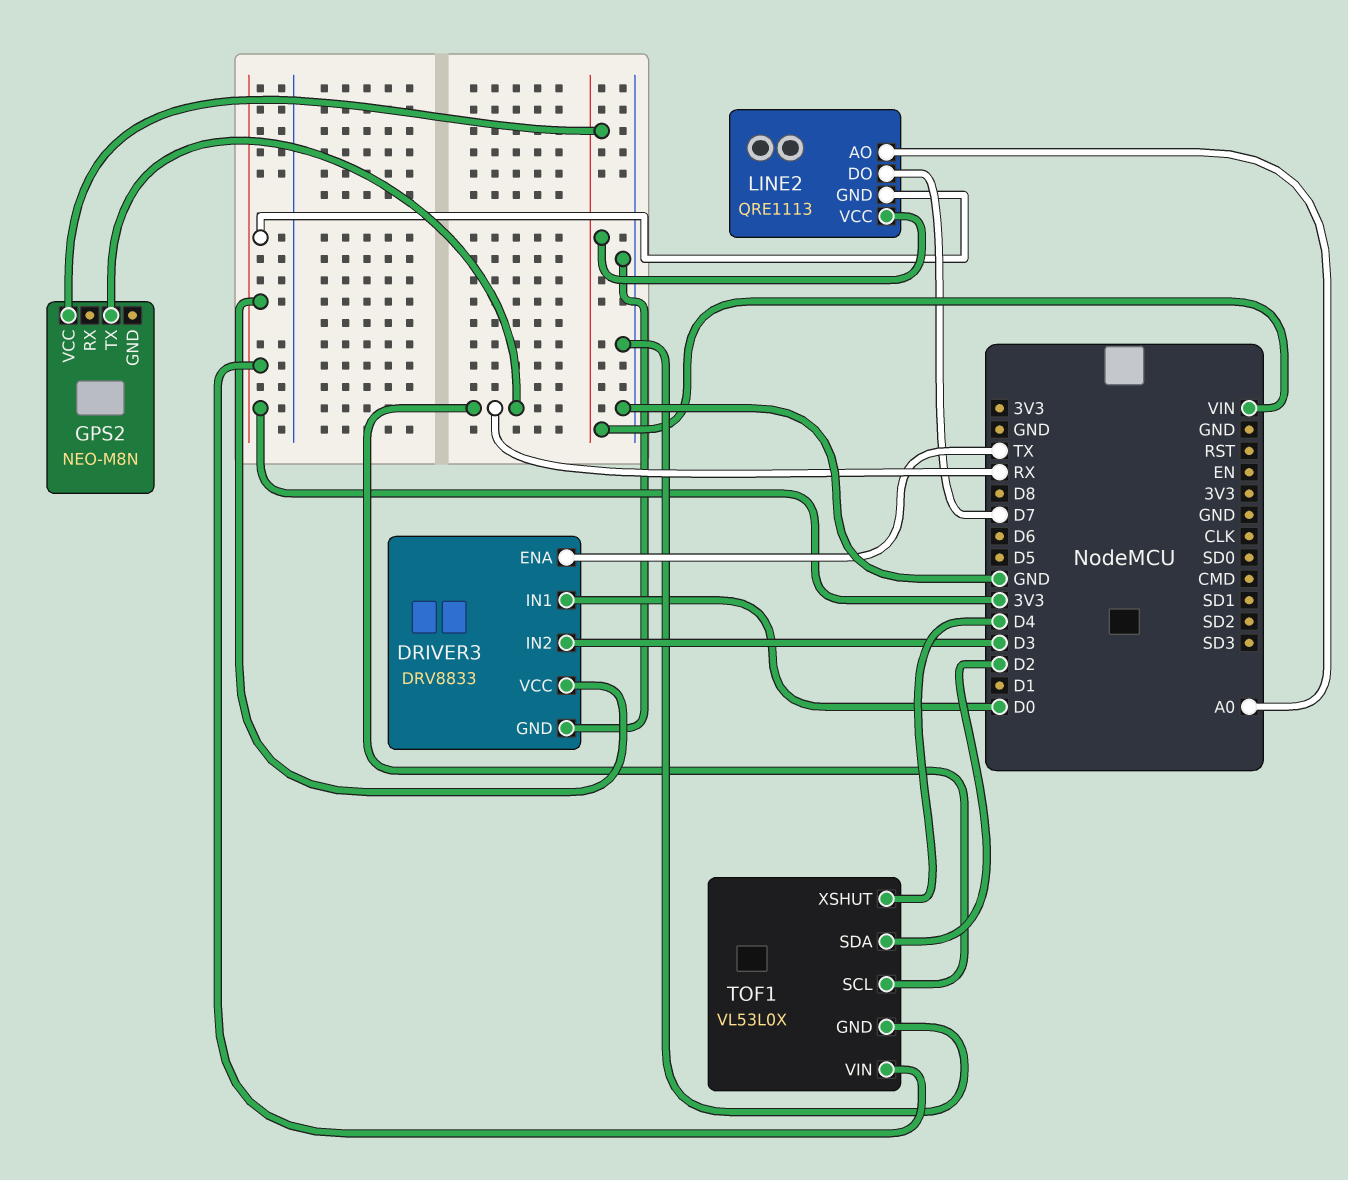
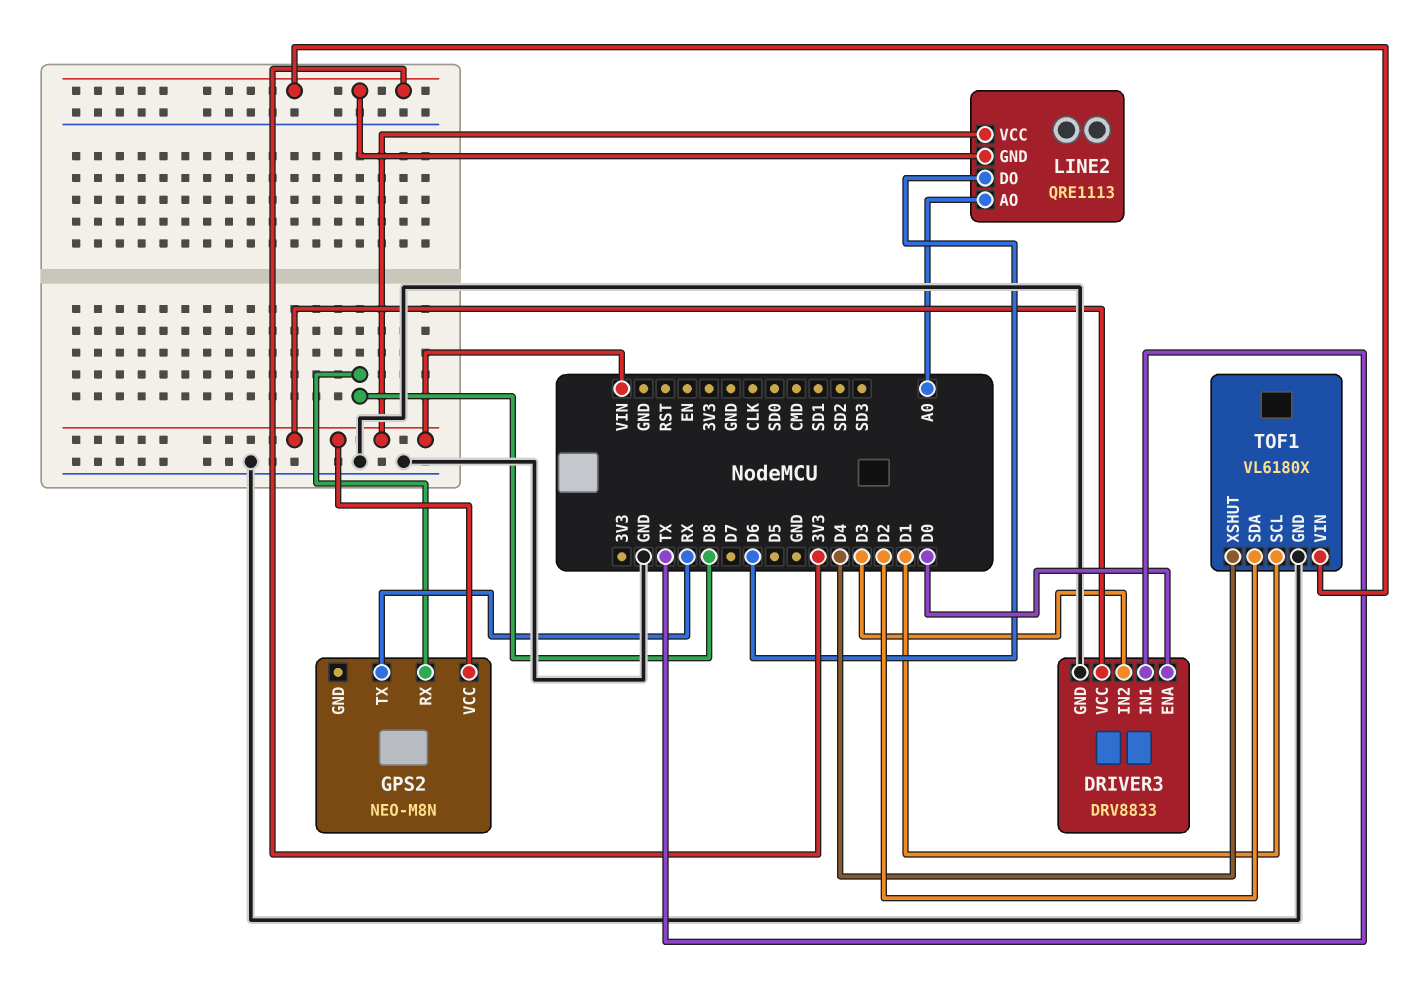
DRIVER3 pin ENA: TX -> D0
DRIVER3 pin IN1: D0 -> TX
DRIVER3 pin VCC: 3V3 -> VIN
GPS2 pin RX: none -> D8
LINE2 pin DO: D7 -> D6
TOF1: VL53L0X -> VL6180X
TOF1 pin SCL: RX -> D1

